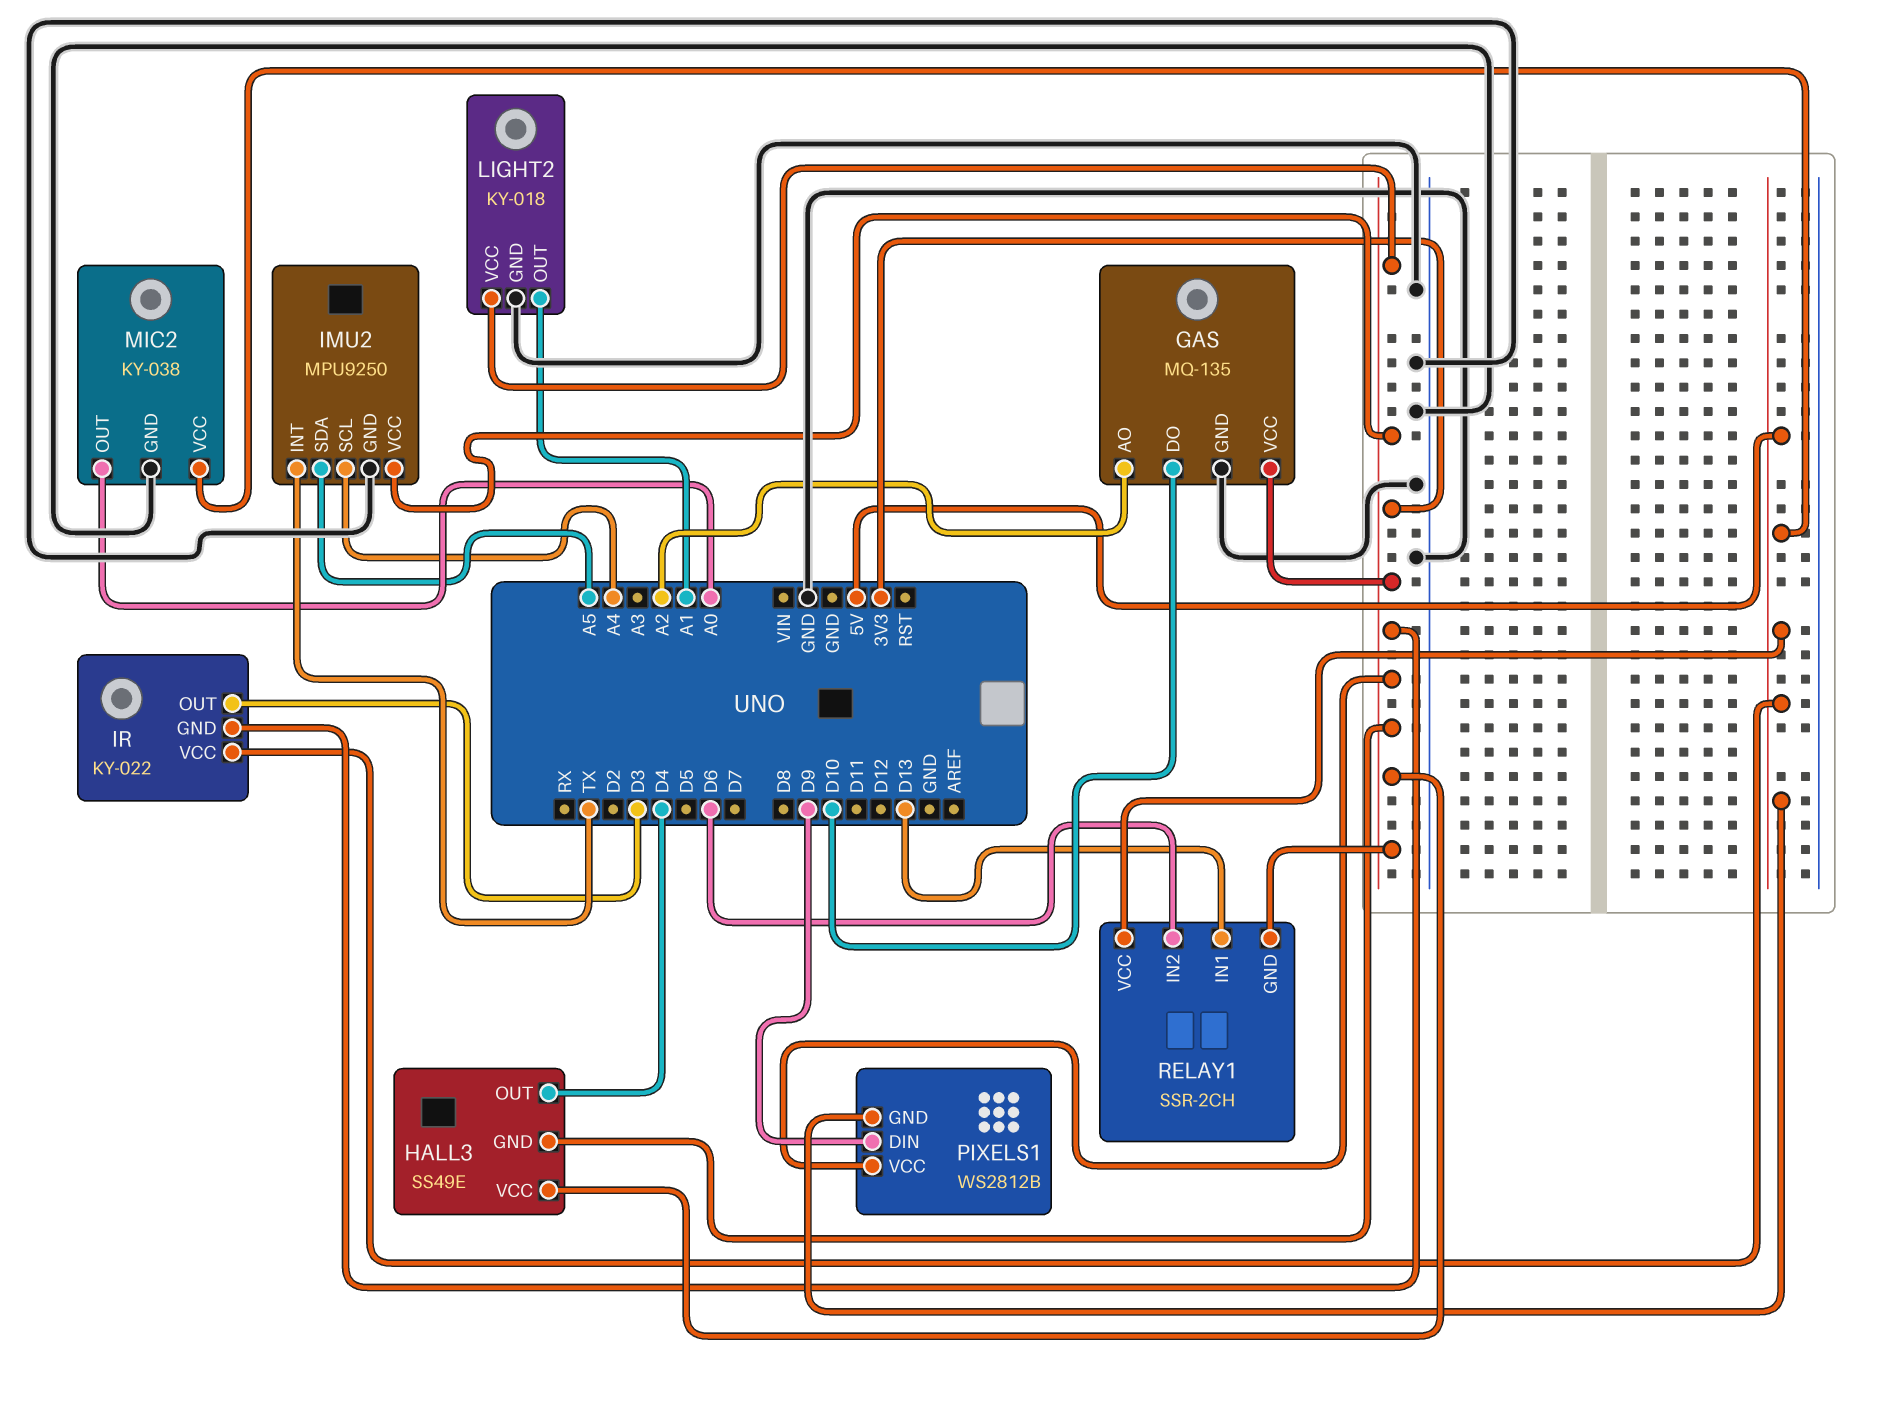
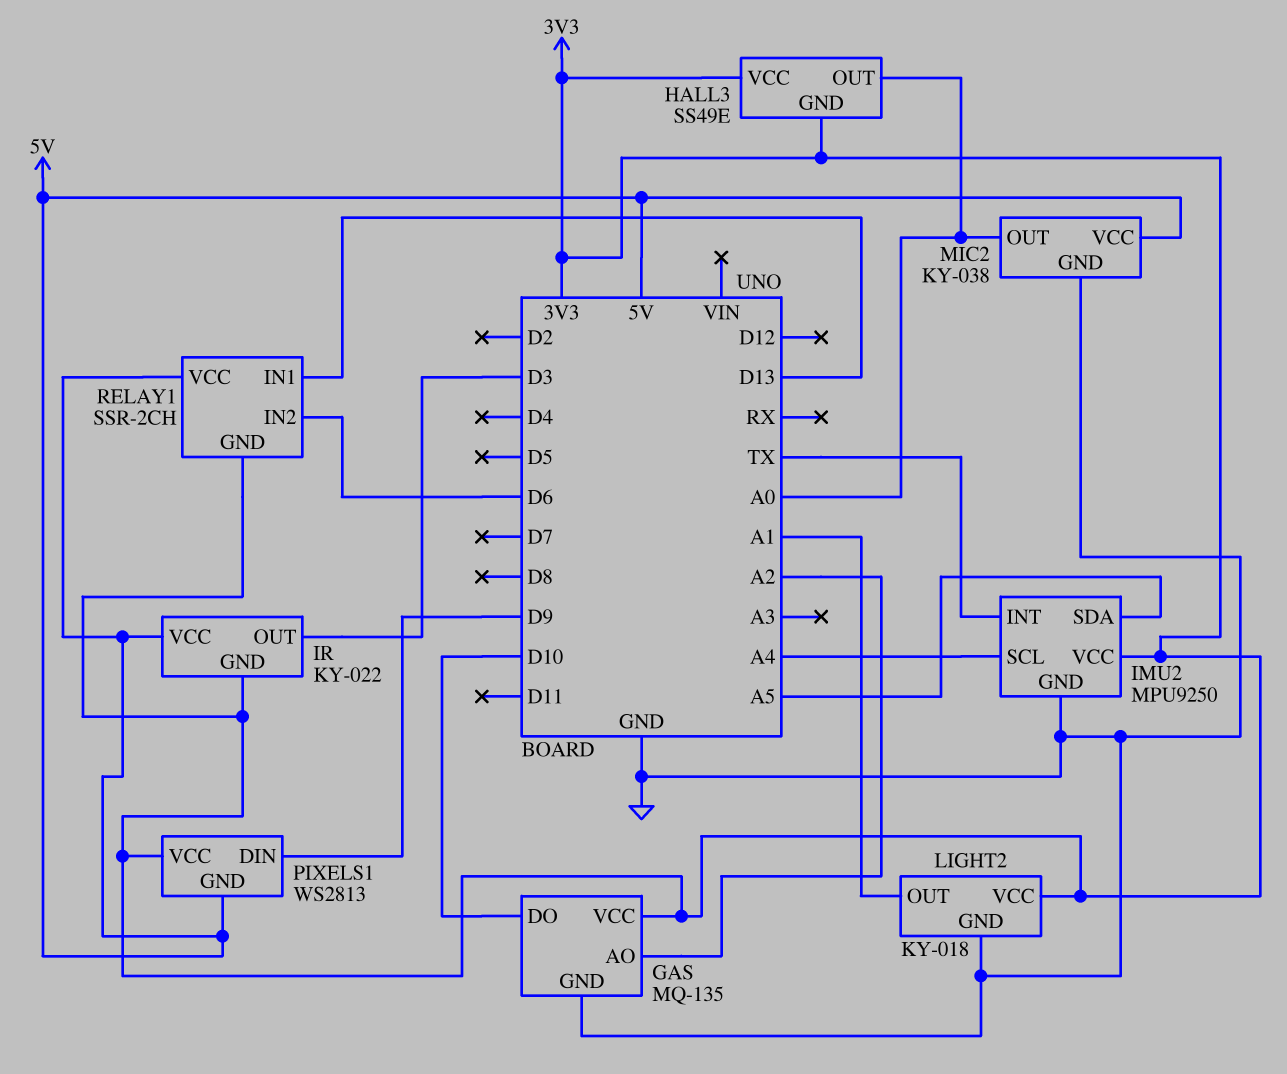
HALL3 pin OUT: D4 -> A0
PIXELS1: WS2812B -> WS2813

